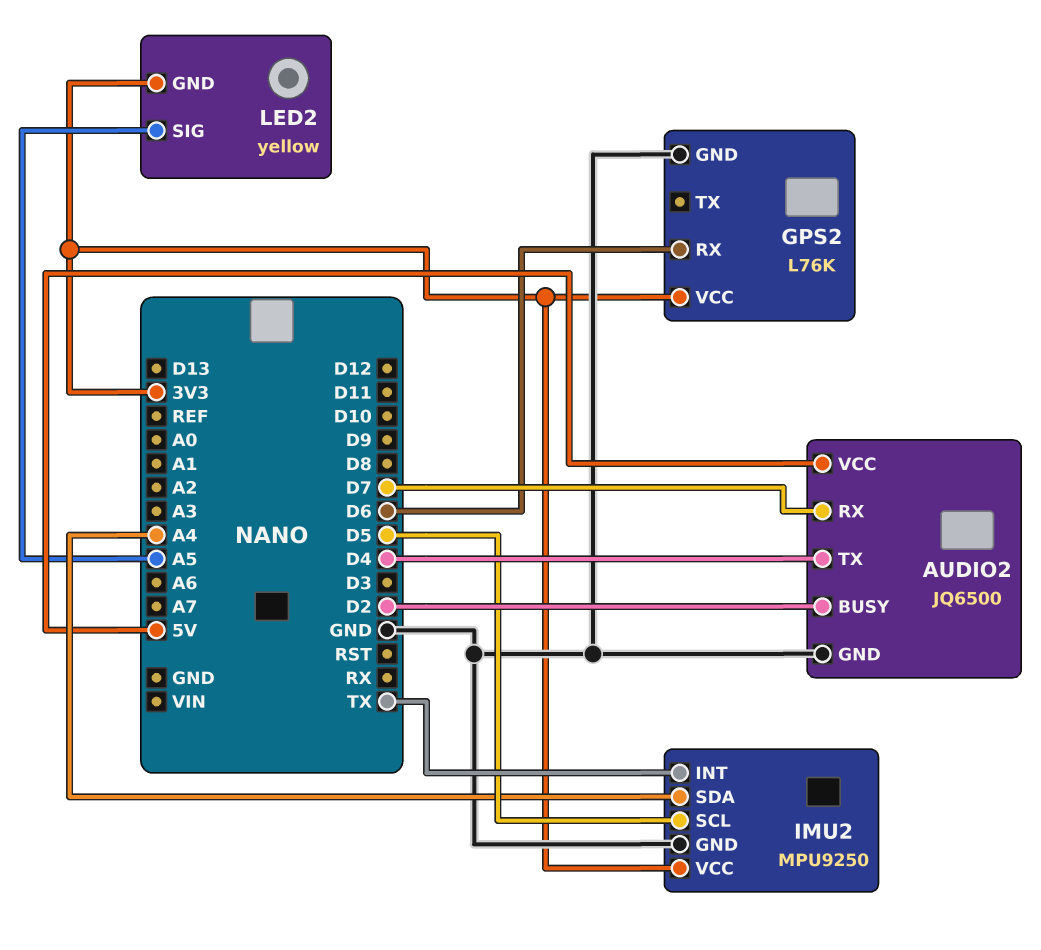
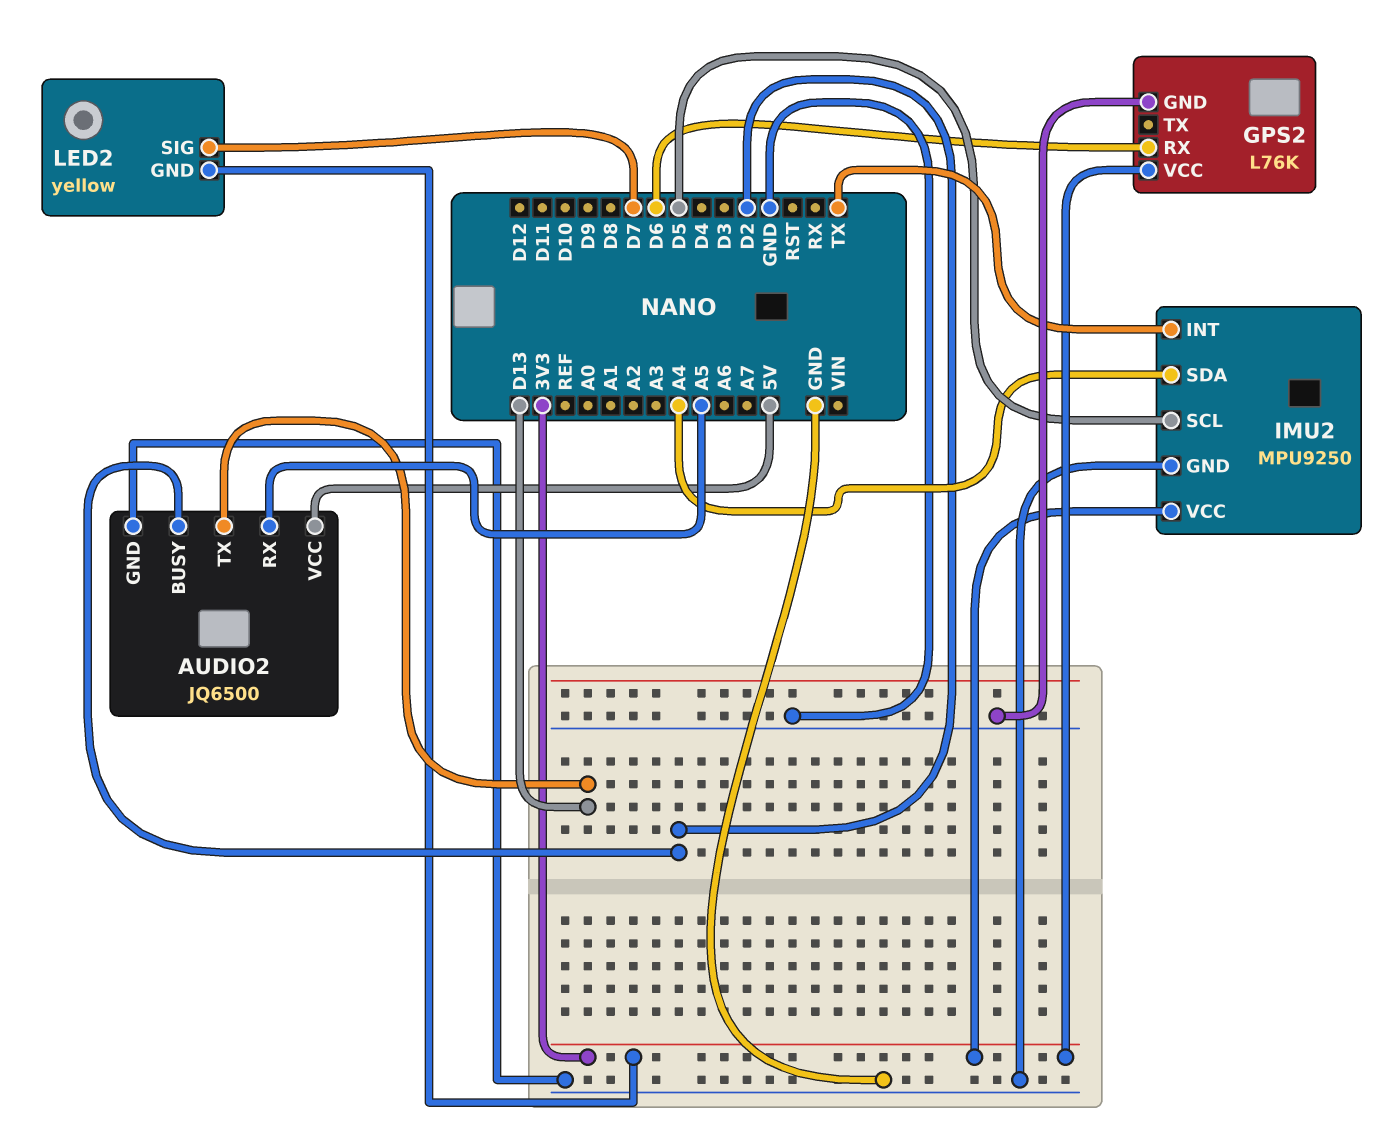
AUDIO2 pin RX: D7 -> A5
AUDIO2 pin TX: D4 -> D13
LED2 pin SIG: A5 -> D7

